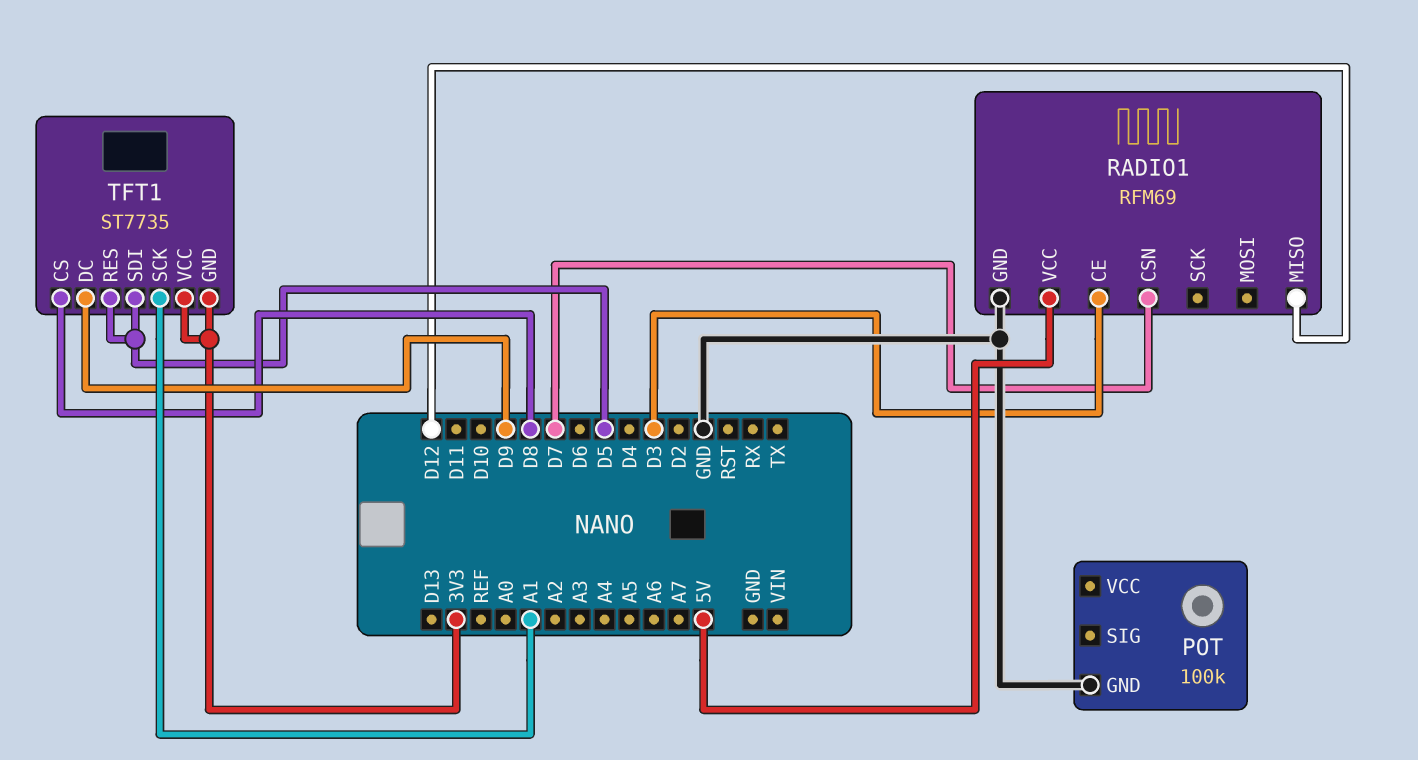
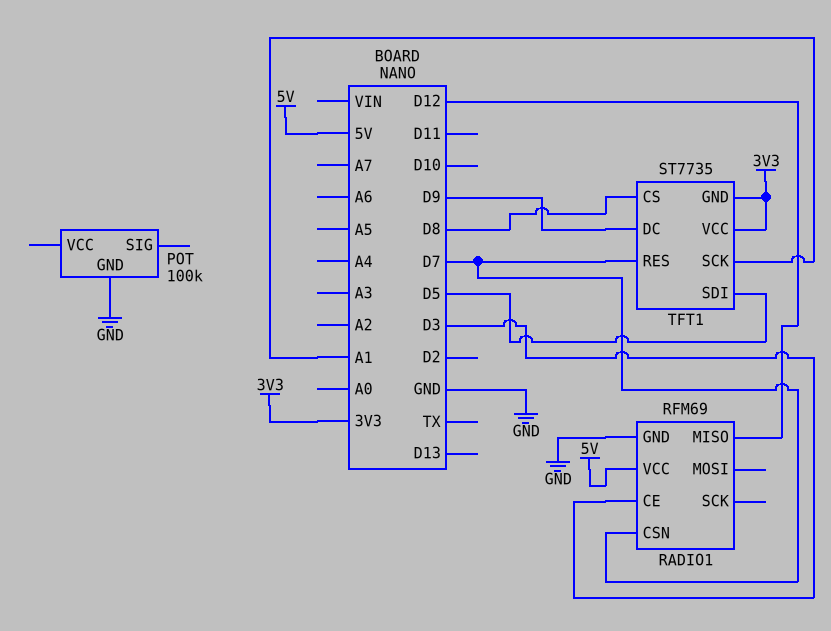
TFT1 pin RES: D5 -> D7

